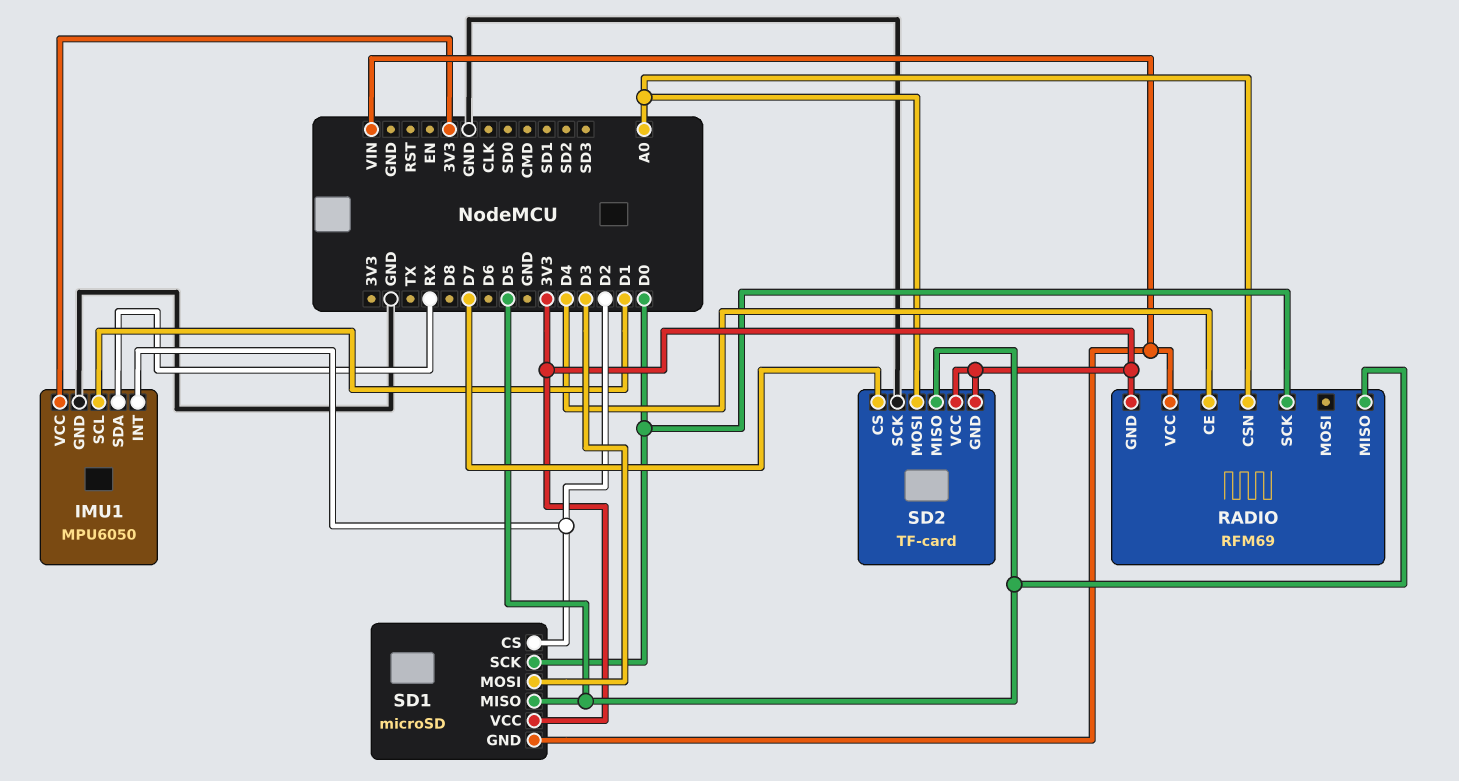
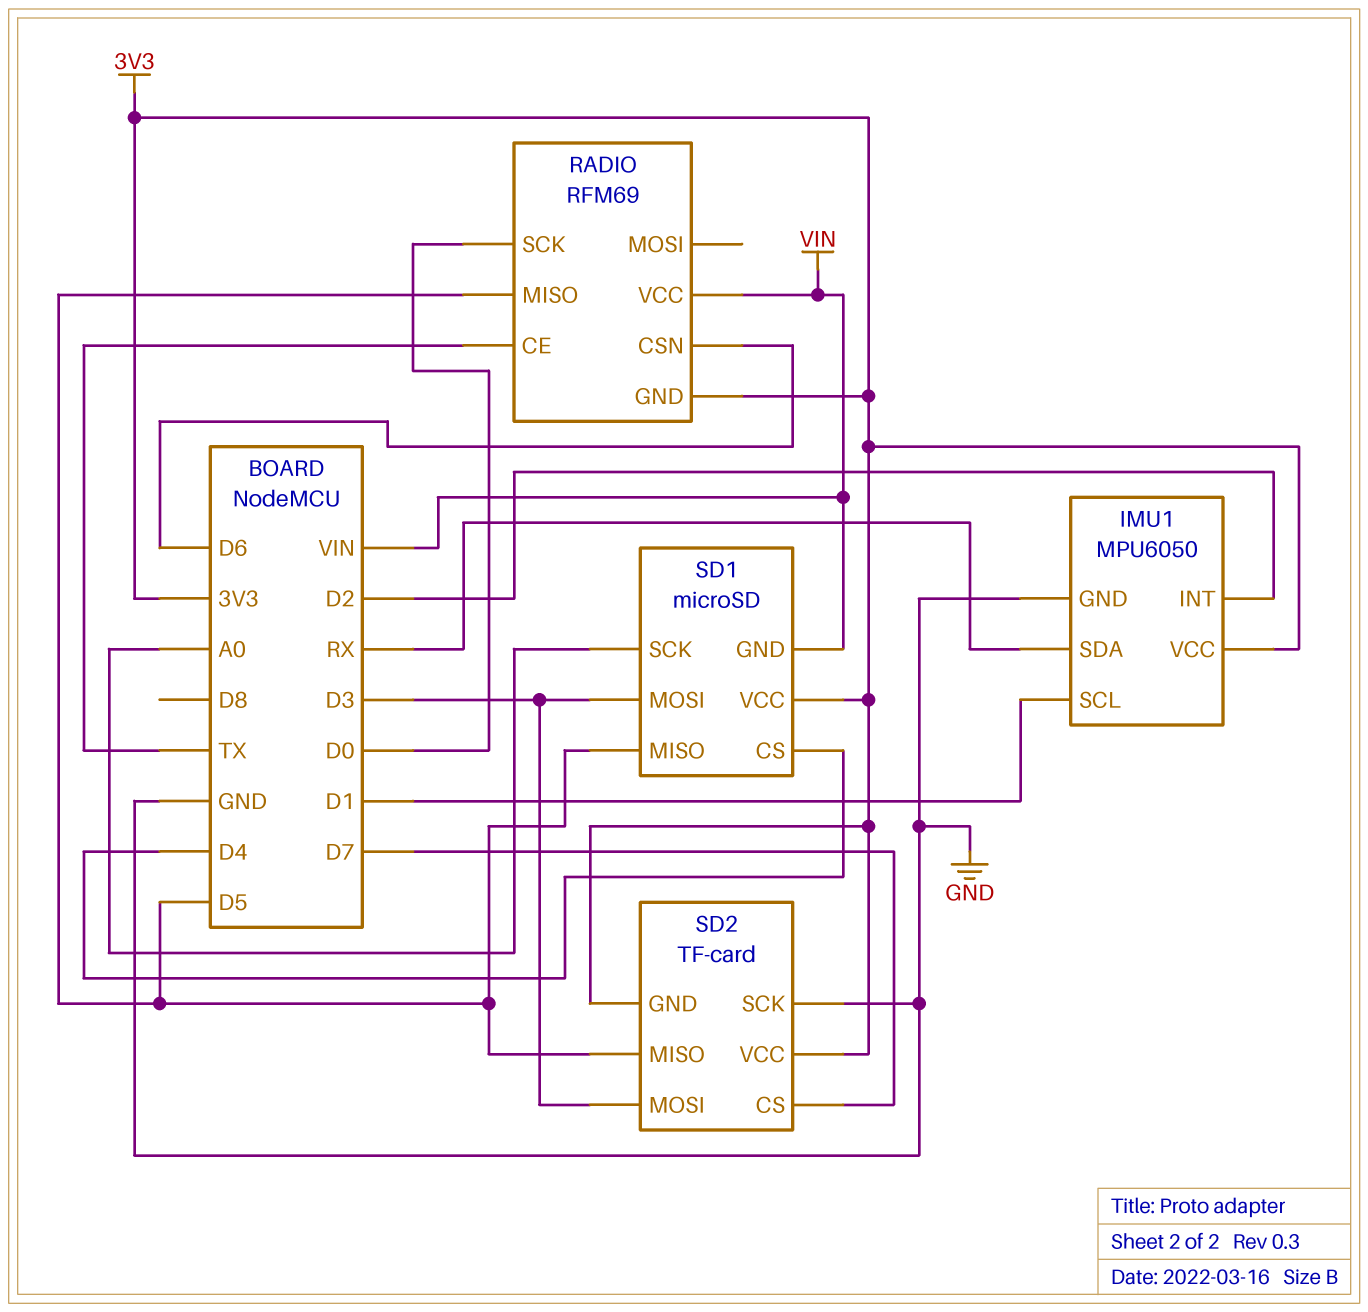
RADIO pin CE: D4 -> TX
RADIO pin CSN: A0 -> D6
SD1 pin CS: D2 -> D4
SD1 pin SCK: D0 -> A0
SD2 pin MOSI: A0 -> D3

